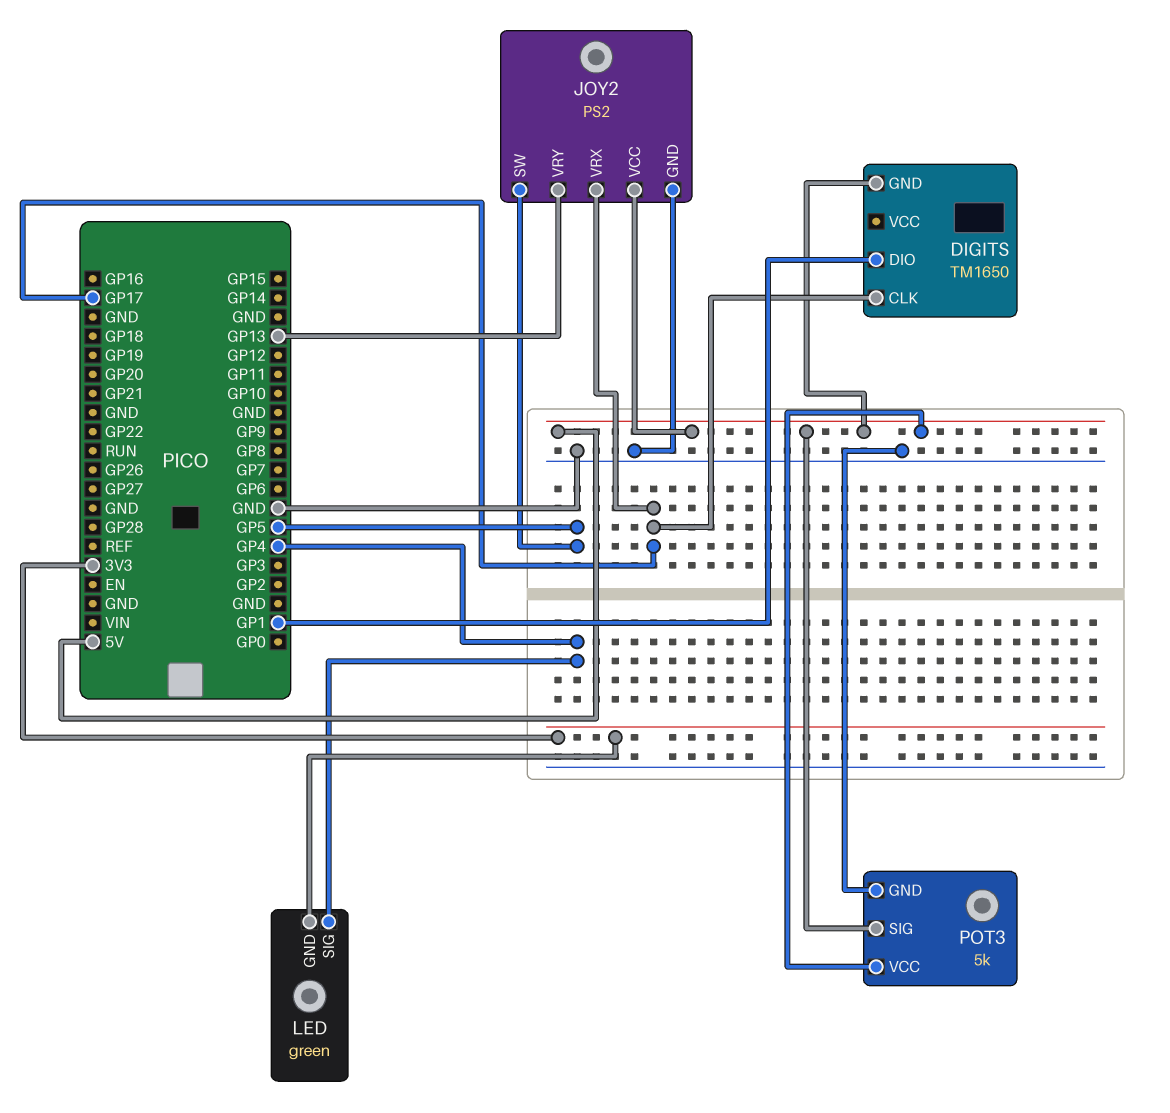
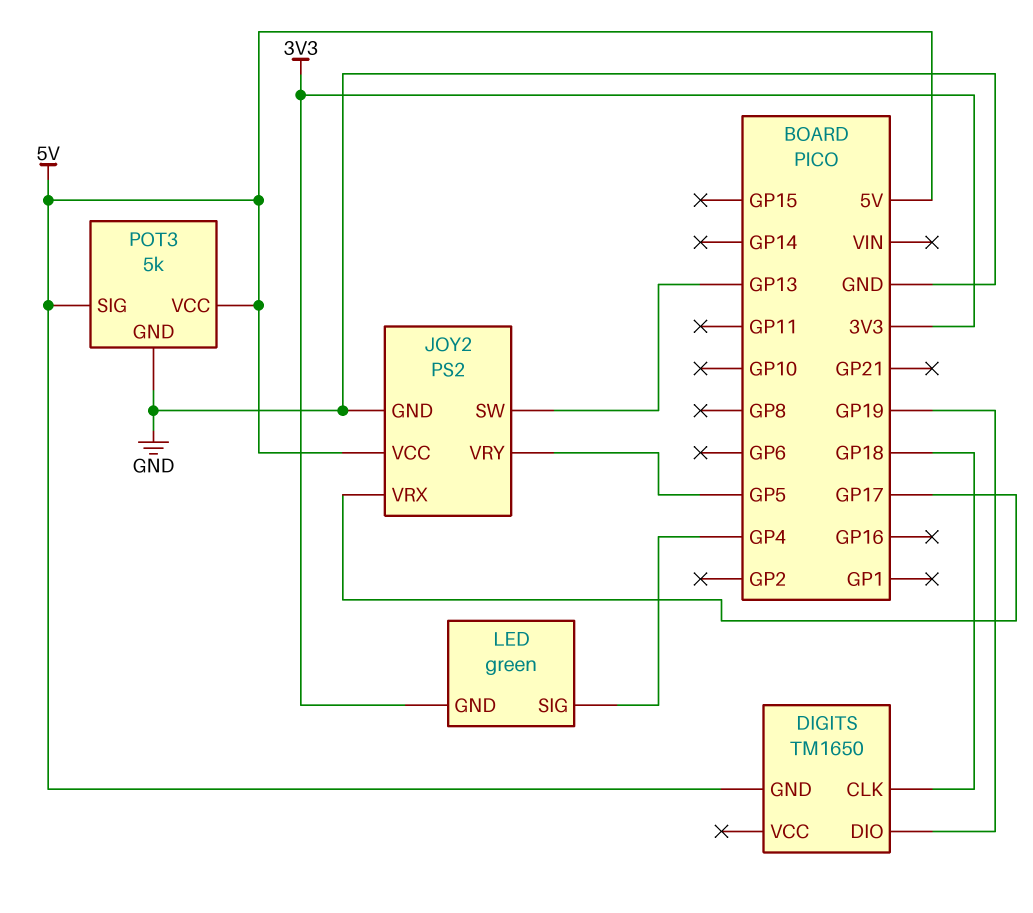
DIGITS pin CLK: GP17 -> GP18
DIGITS pin DIO: GP1 -> GP19
JOY2 pin SW: GP5 -> GP13
JOY2 pin VRY: GP13 -> GP5

